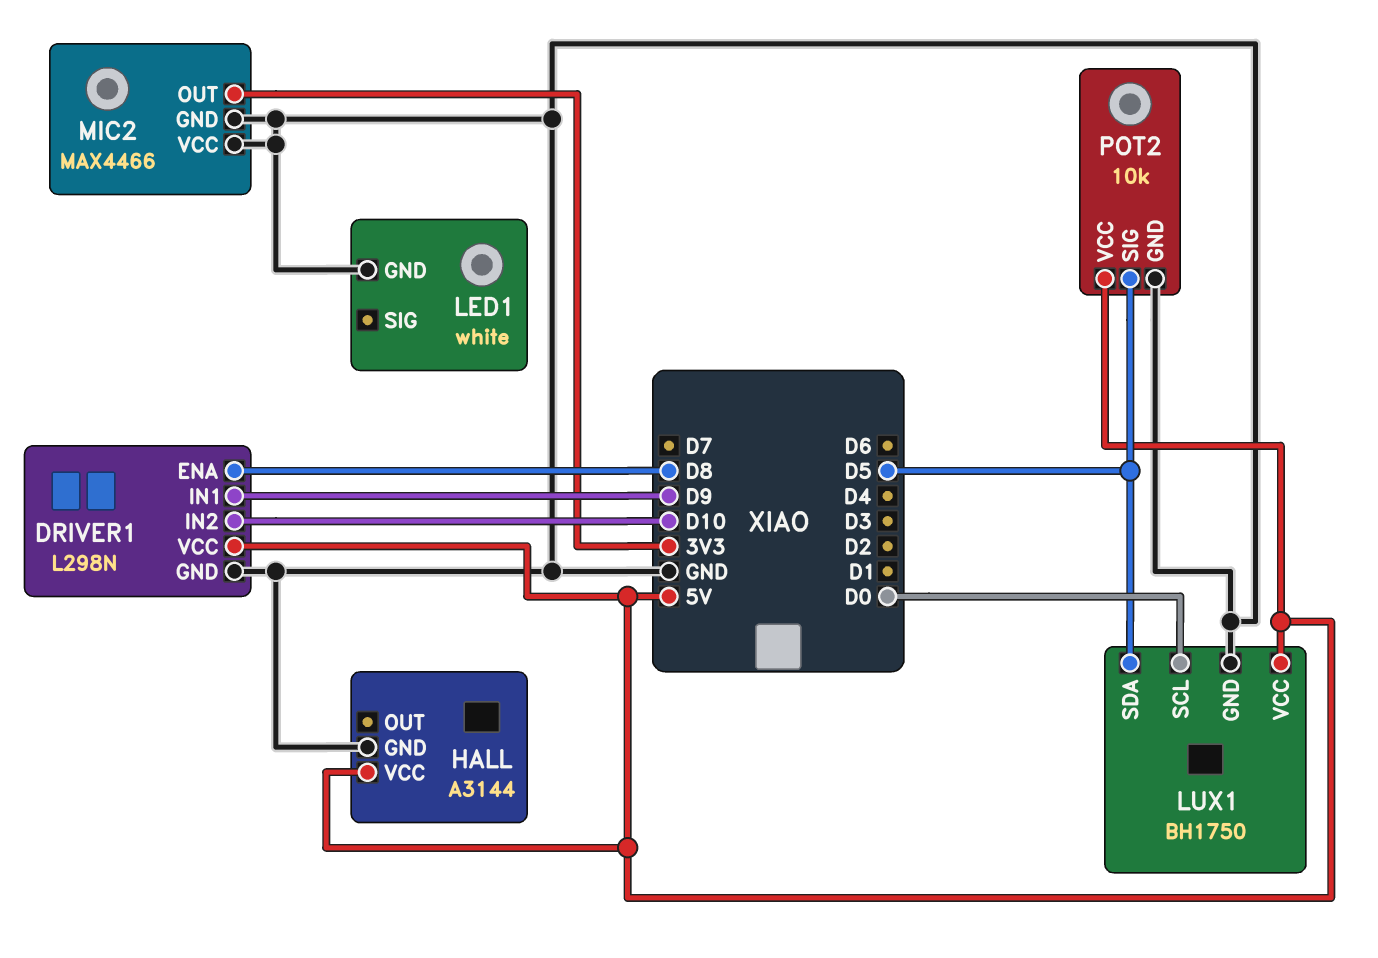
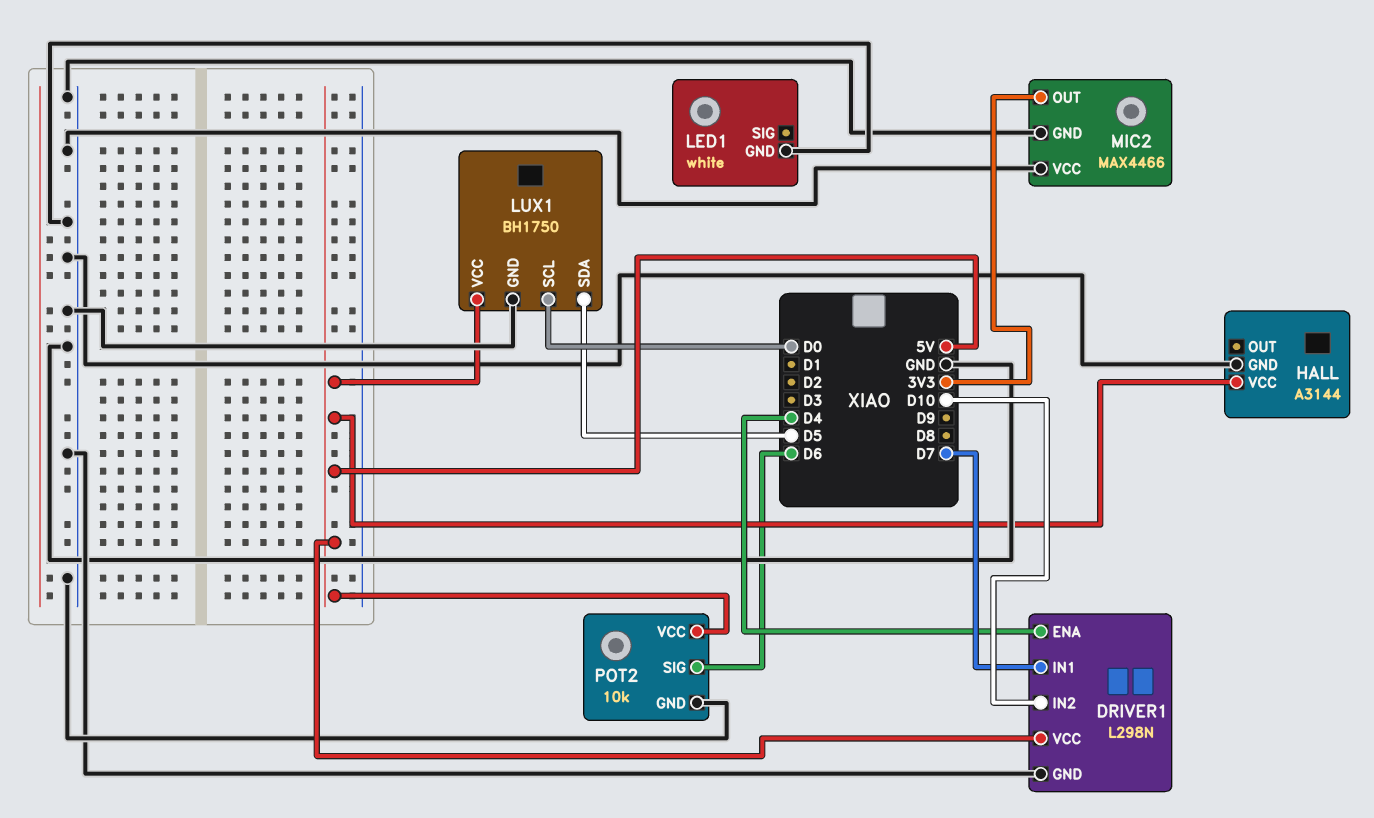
DRIVER1 pin ENA: D8 -> D4
DRIVER1 pin IN1: D9 -> D7
POT2 pin SIG: D5 -> D6

